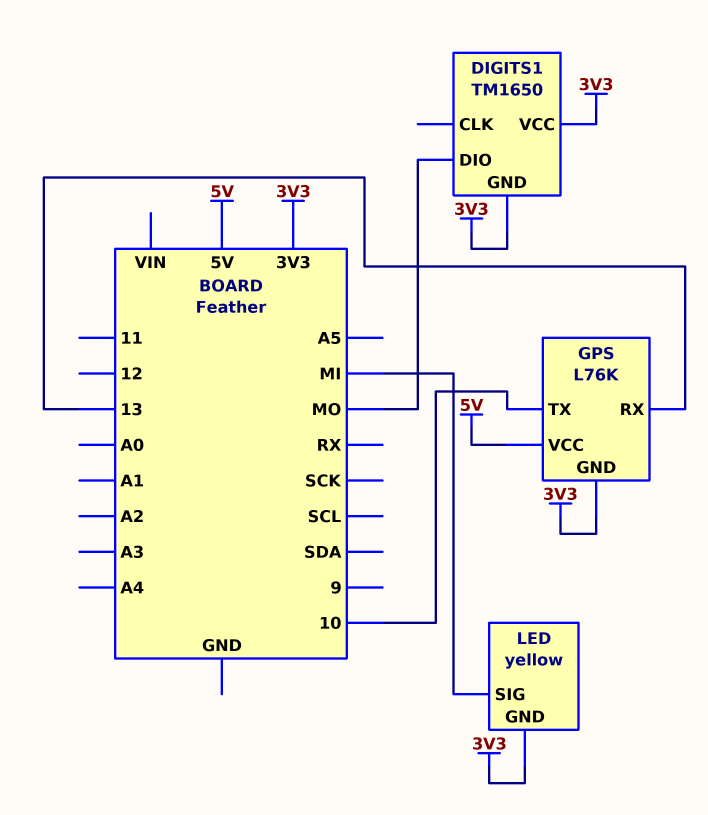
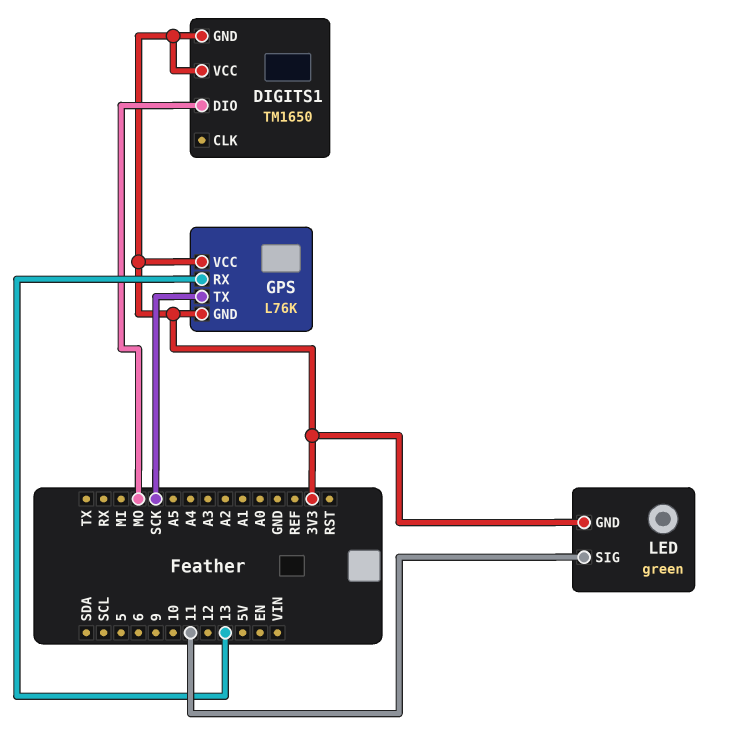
GPS pin TX: 10 -> SCK
GPS pin VCC: 5V -> 3V3
LED: yellow -> green
LED pin SIG: MI -> 11

